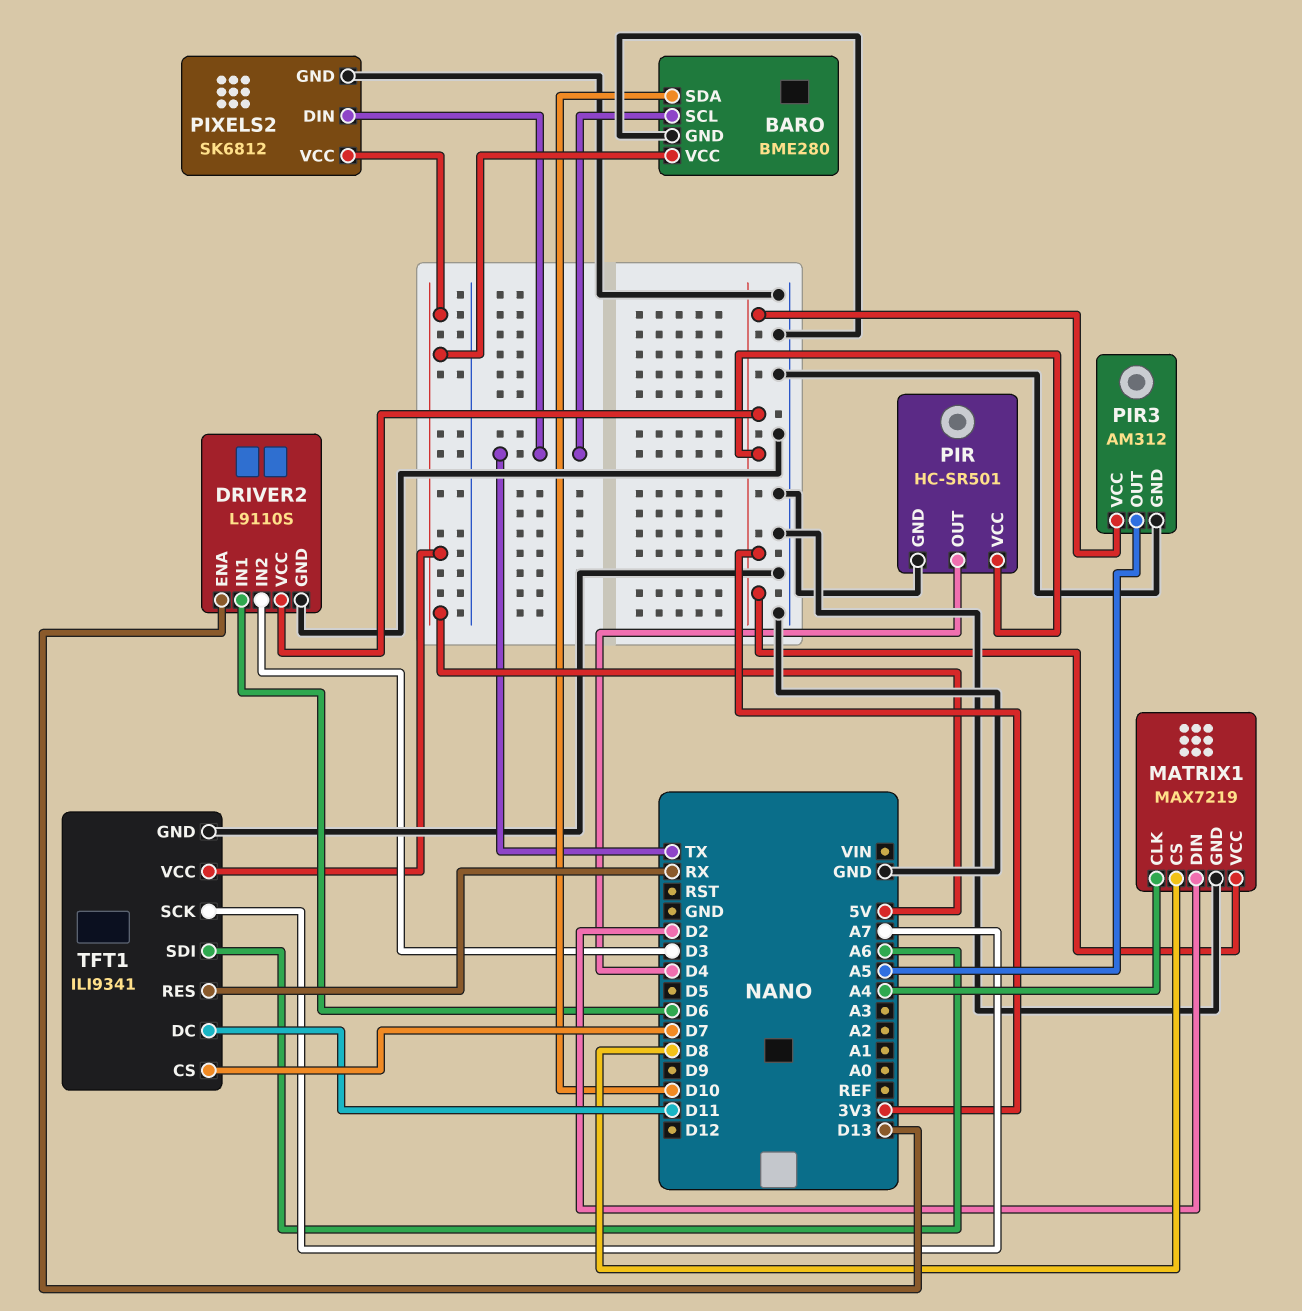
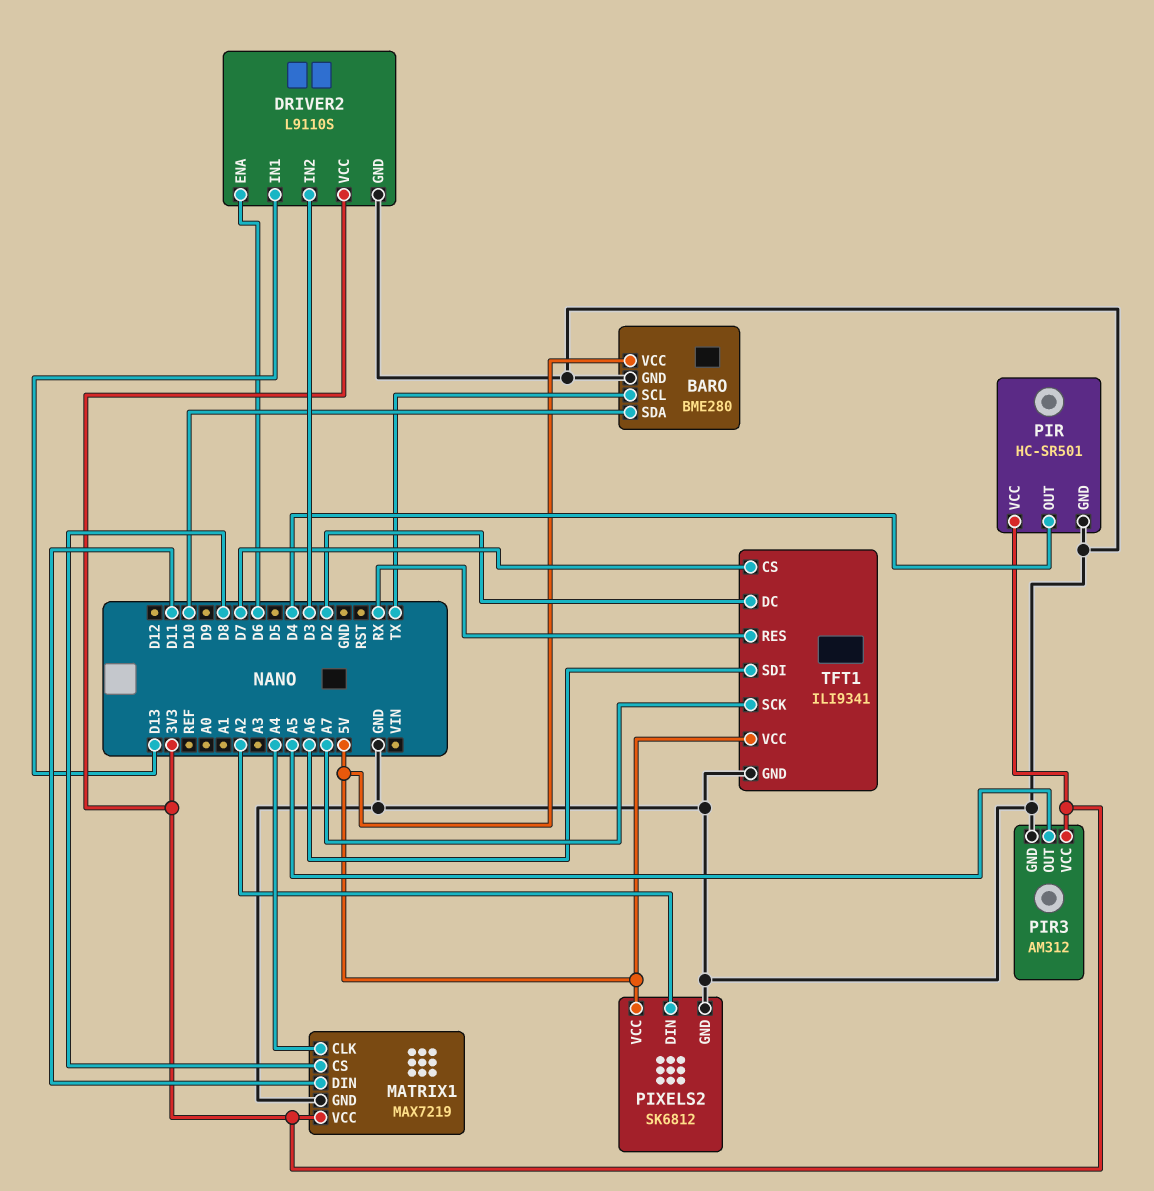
DRIVER2 pin ENA: D13 -> D6
DRIVER2 pin IN1: D6 -> D13
MATRIX1 pin DIN: D2 -> D11
PIXELS2 pin DIN: TX -> A2
TFT1 pin DC: D11 -> D2

